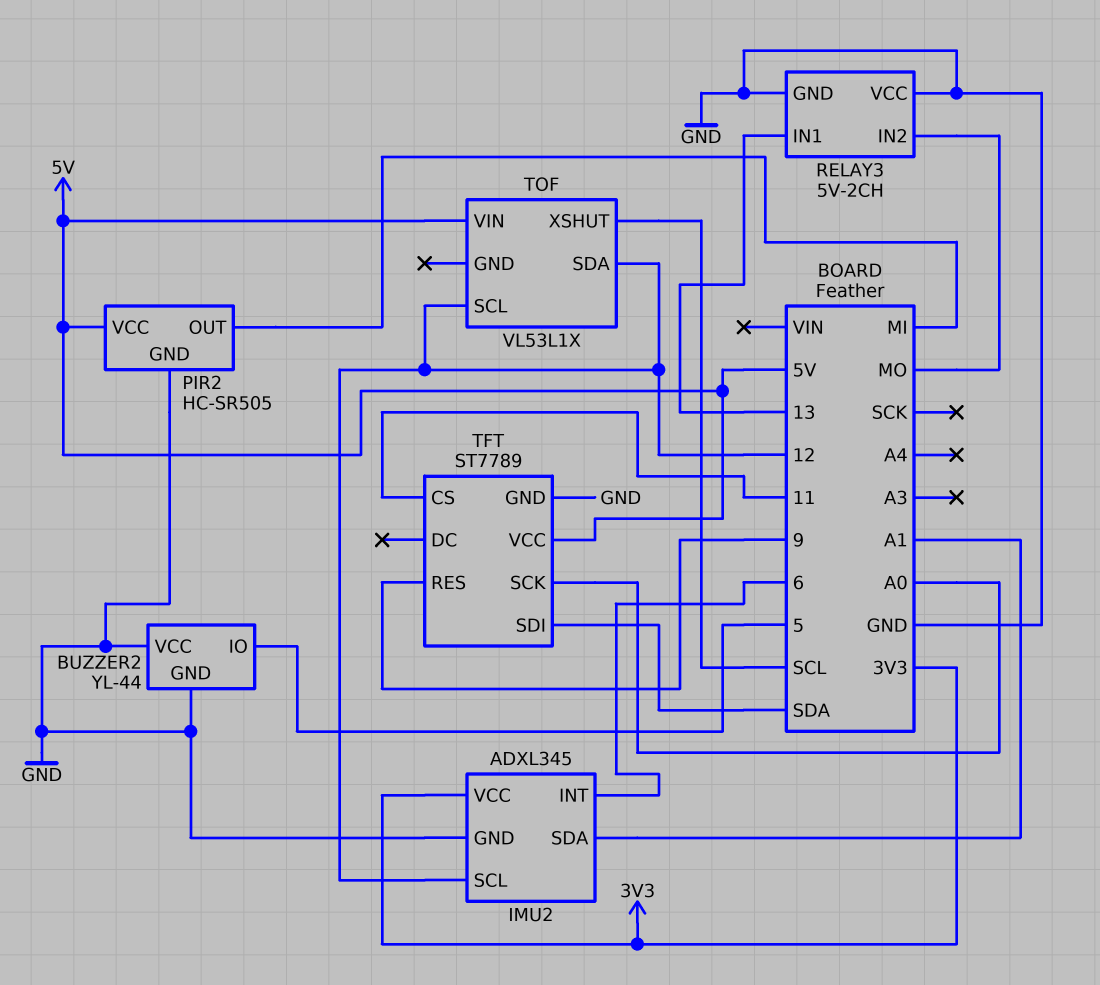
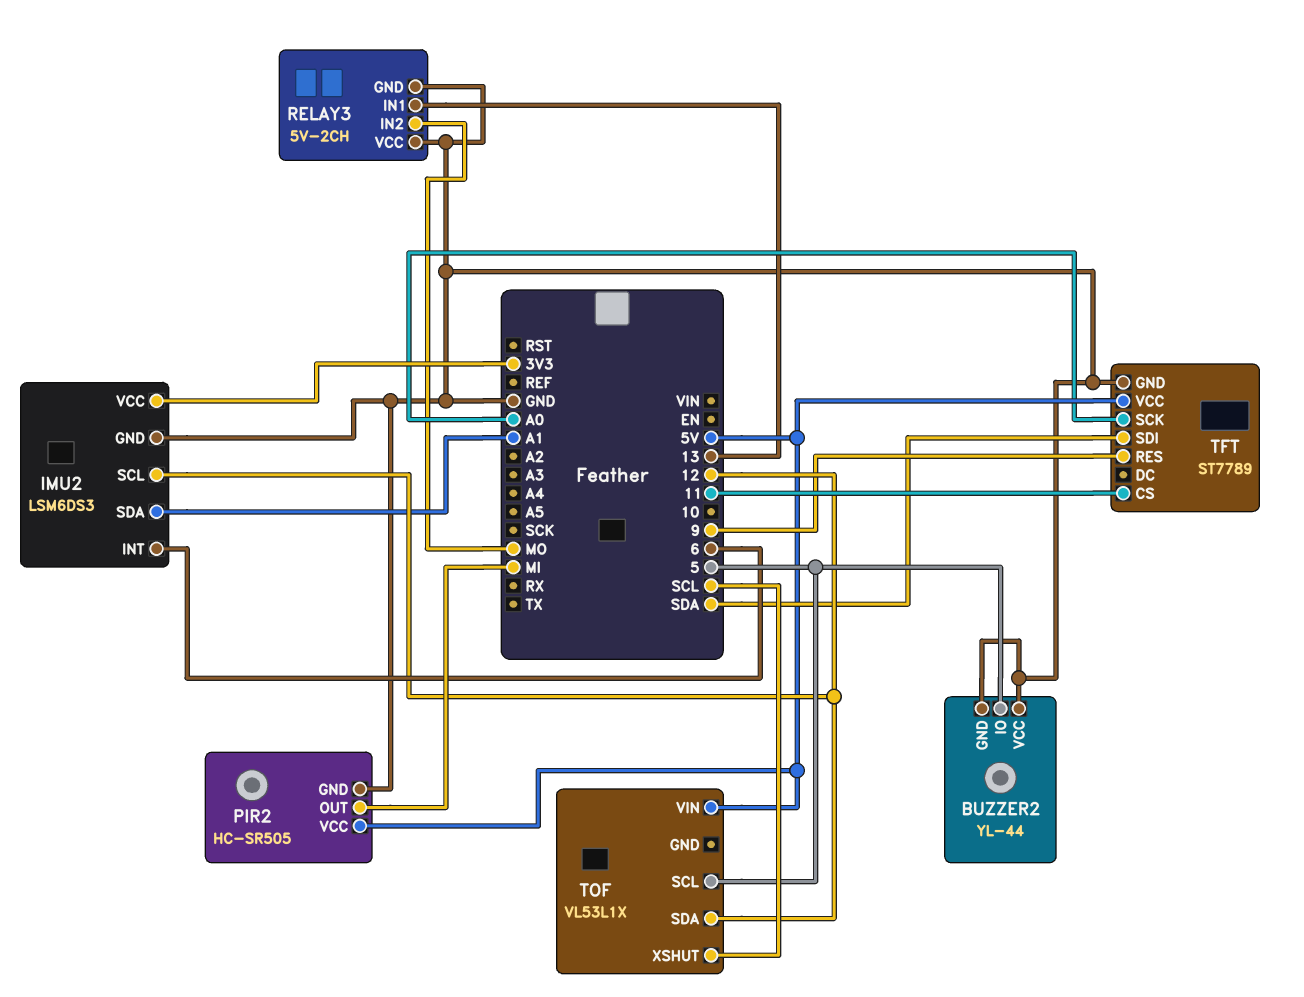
IMU2: ADXL345 -> LSM6DS3
TOF pin SCL: 12 -> 5

